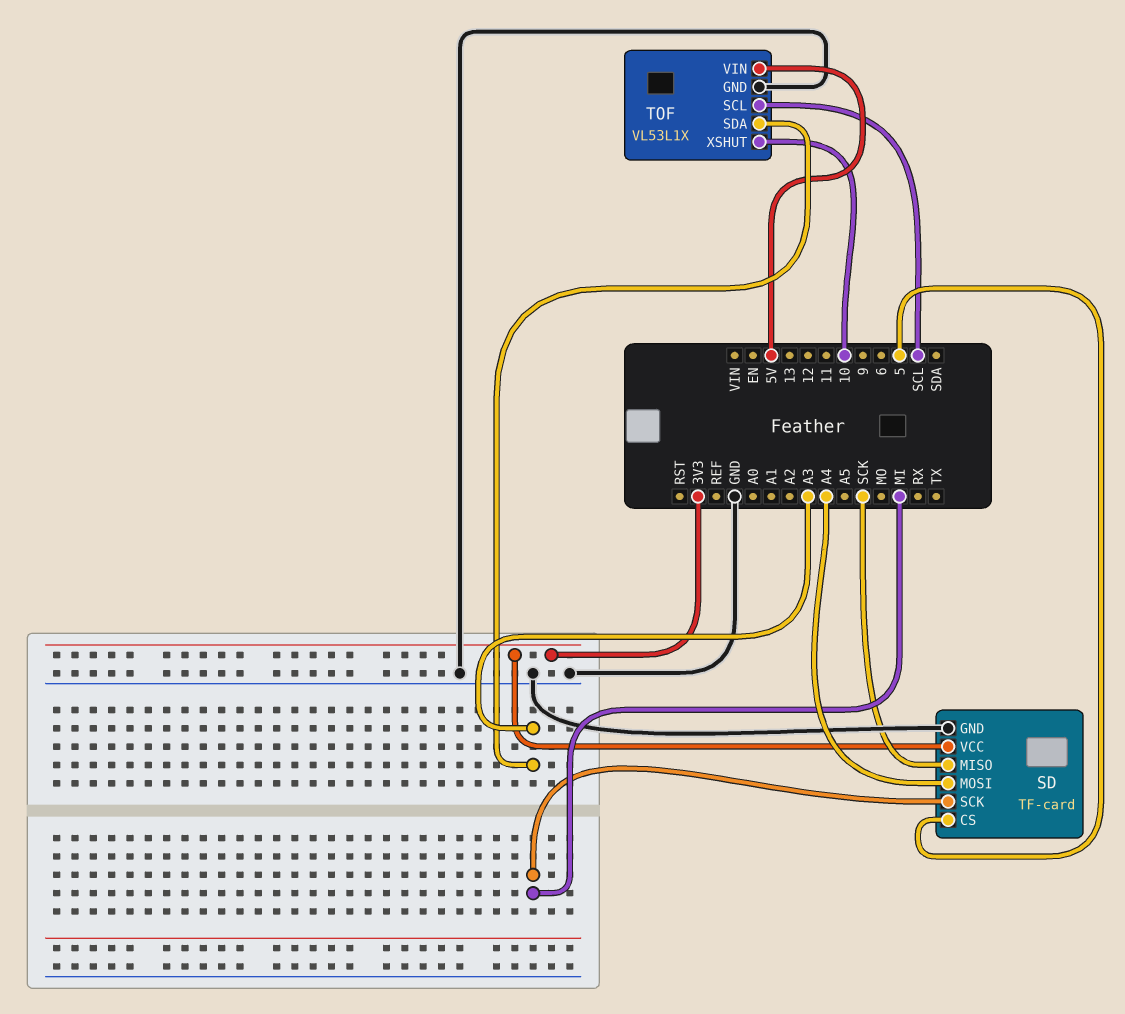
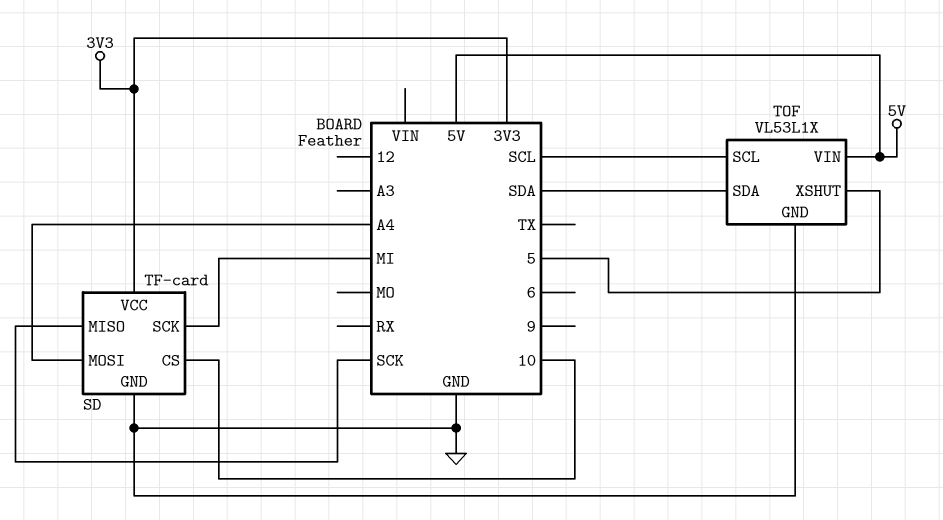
SD pin CS: 5 -> 10
TOF pin SDA: A3 -> SDA
TOF pin XSHUT: 10 -> 5

